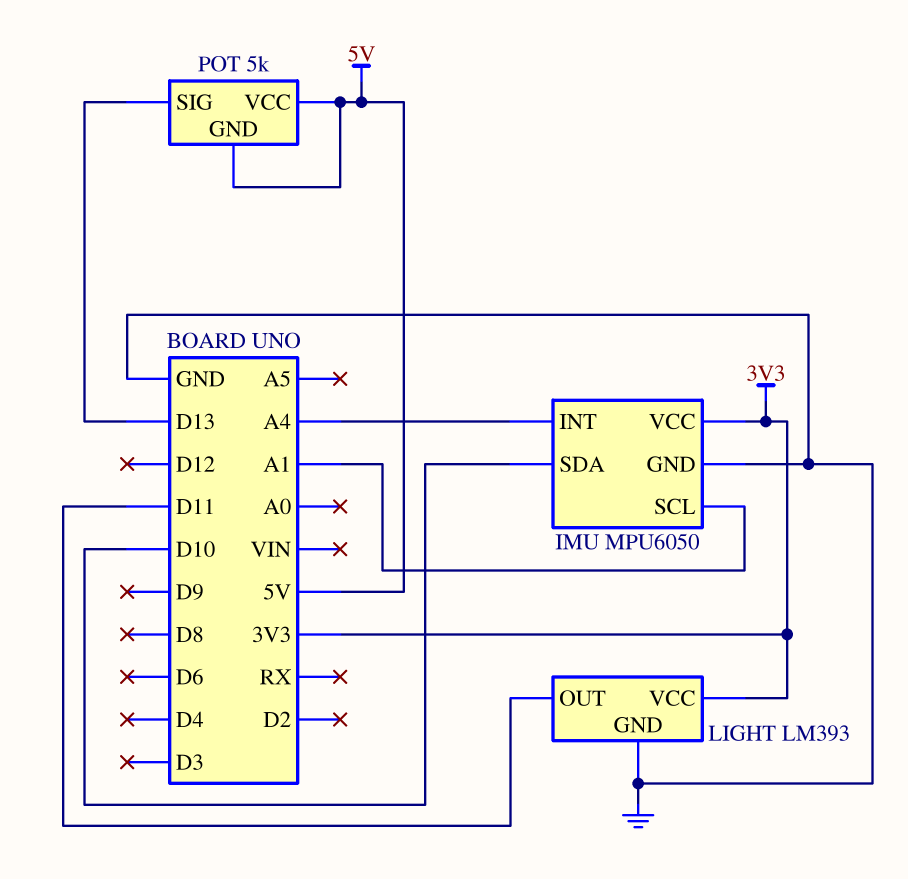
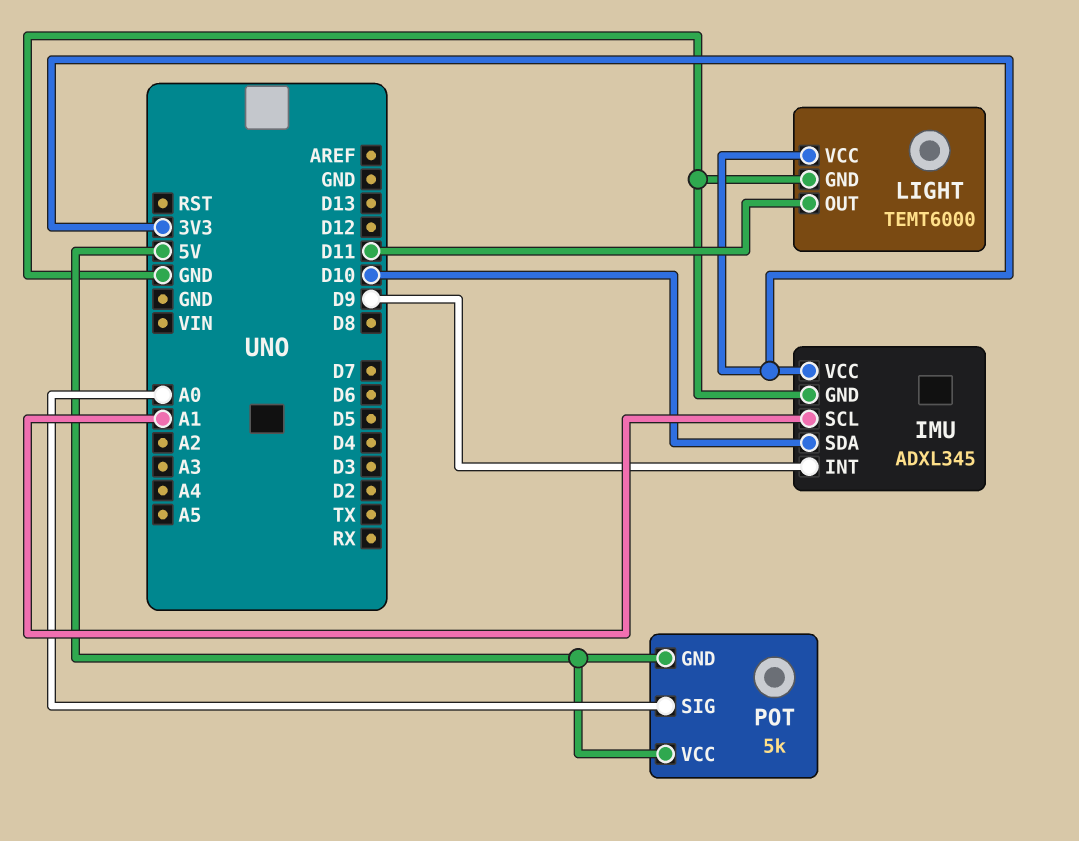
IMU: MPU6050 -> ADXL345
IMU pin INT: A4 -> D9
LIGHT: LM393 -> TEMT6000
POT pin SIG: D13 -> A0

